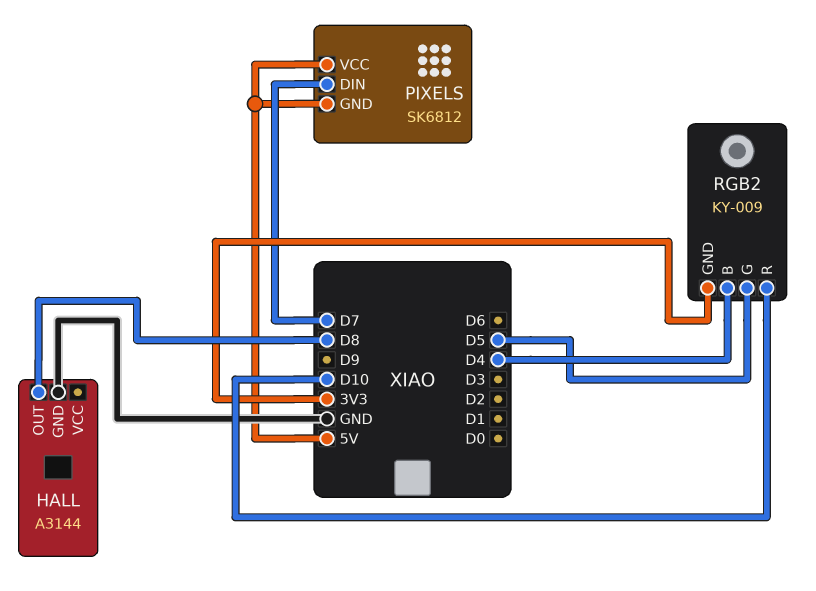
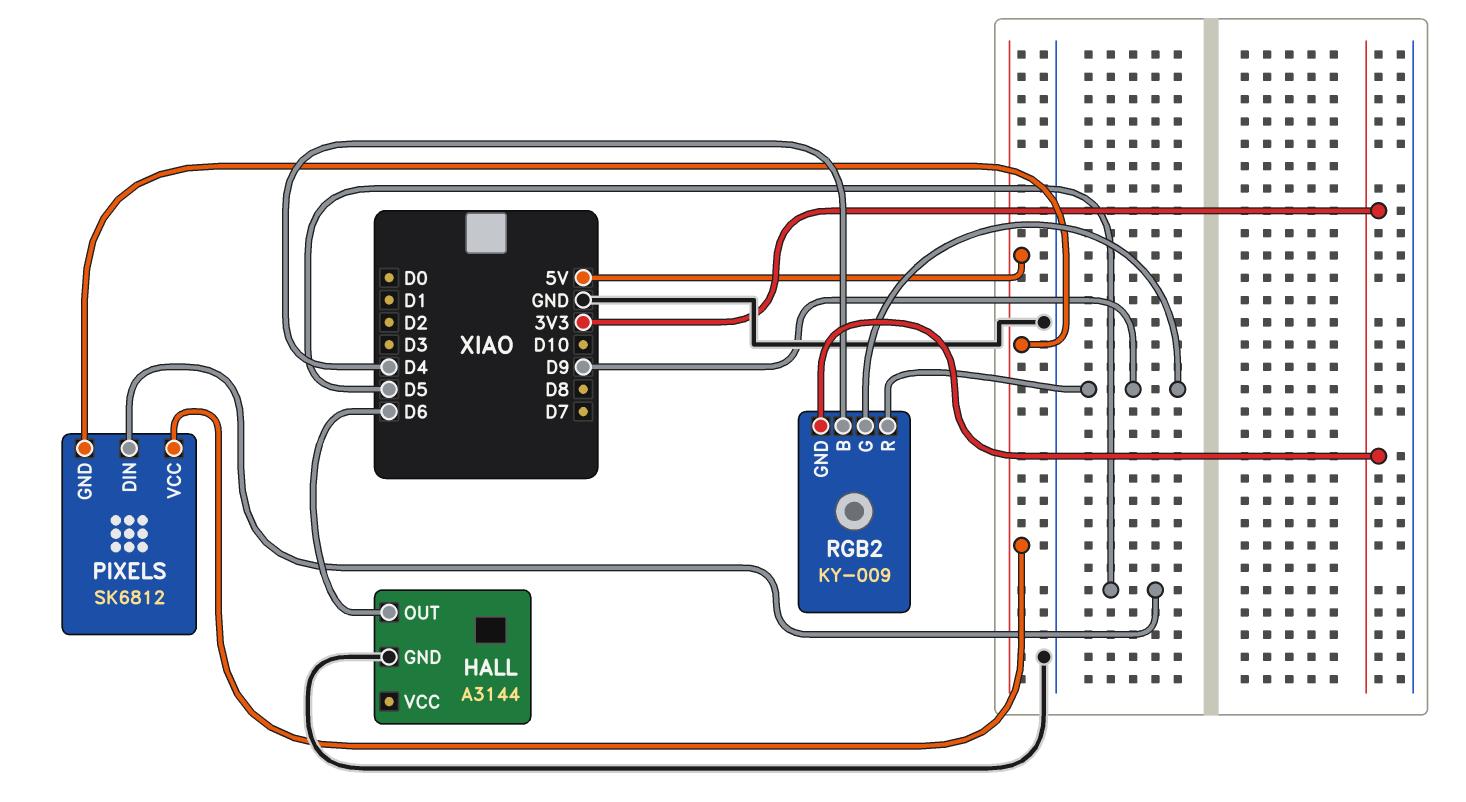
HALL pin OUT: D8 -> D6
PIXELS pin DIN: D7 -> D5
RGB2 pin G: D5 -> D9
RGB2 pin R: D10 -> D9

